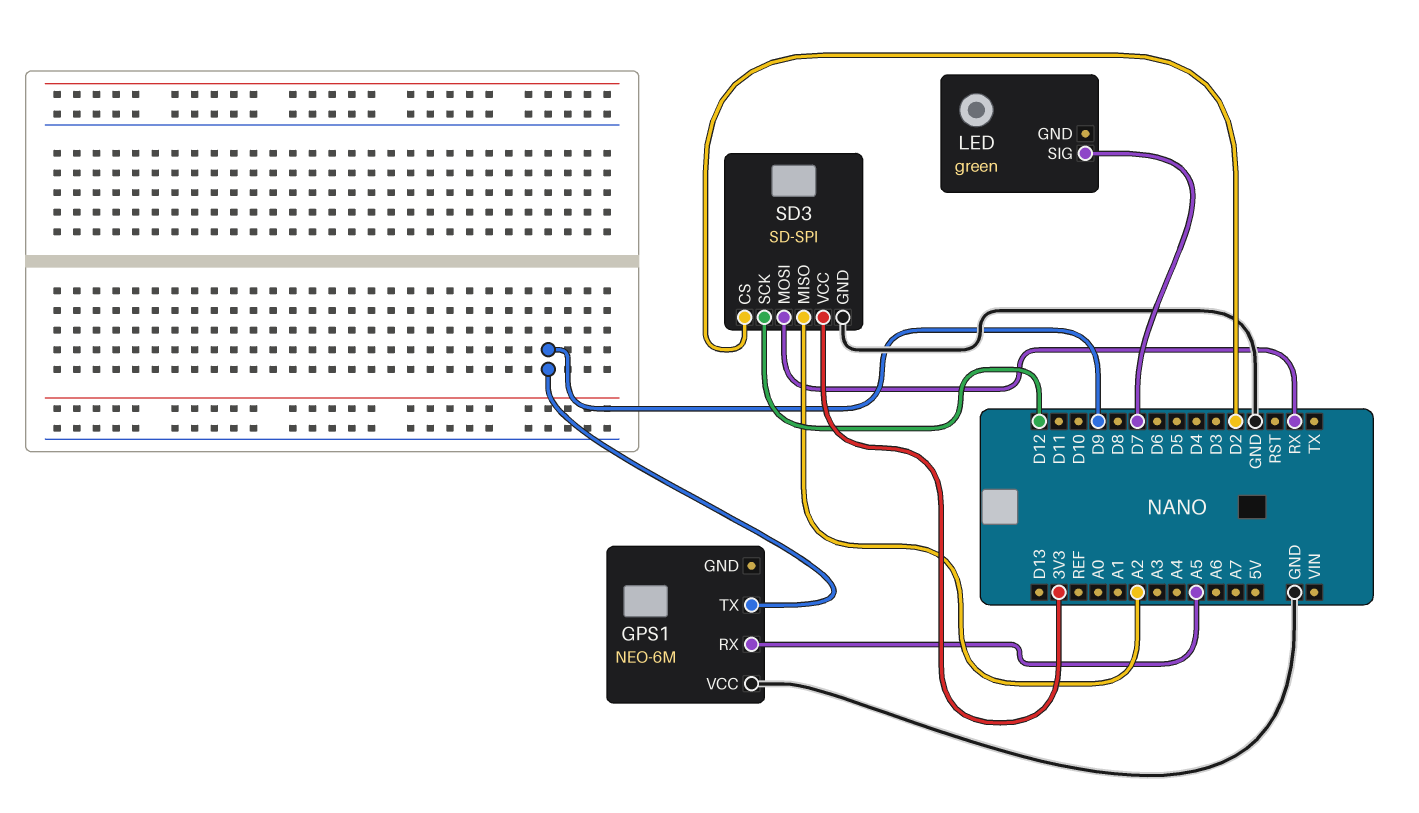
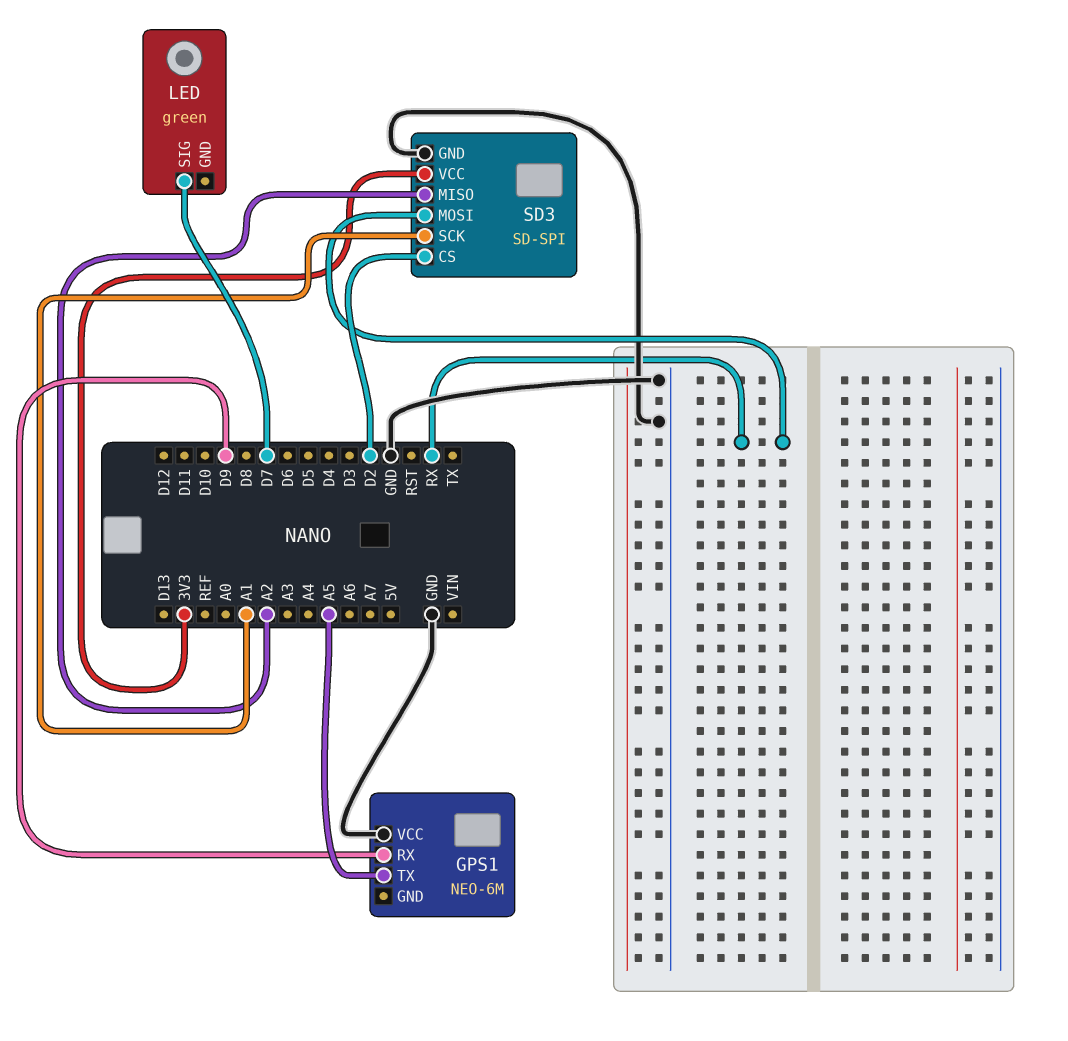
GPS1 pin RX: A5 -> D9
GPS1 pin TX: D9 -> A5
SD3 pin SCK: D12 -> A1

